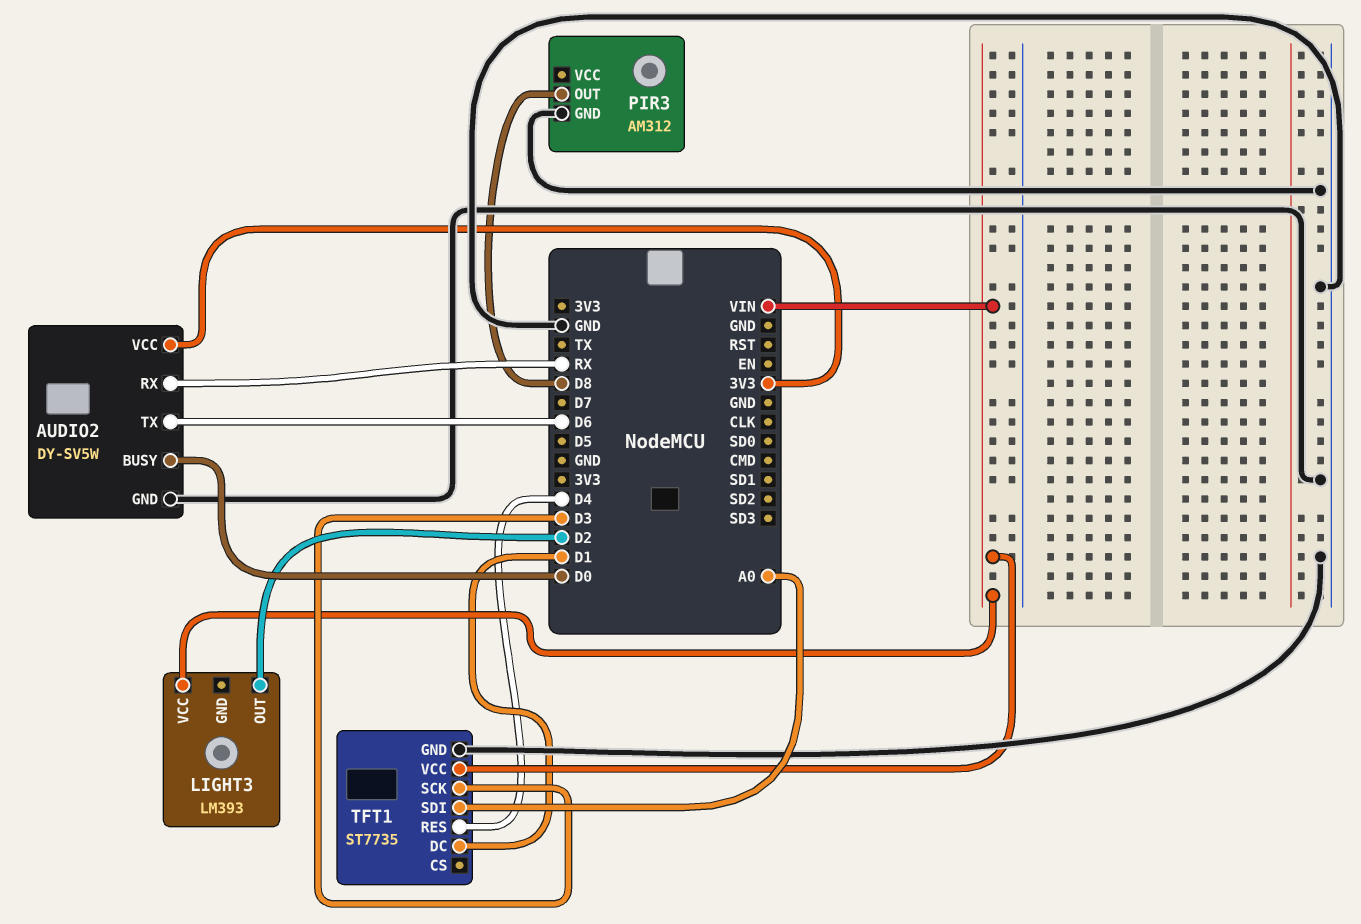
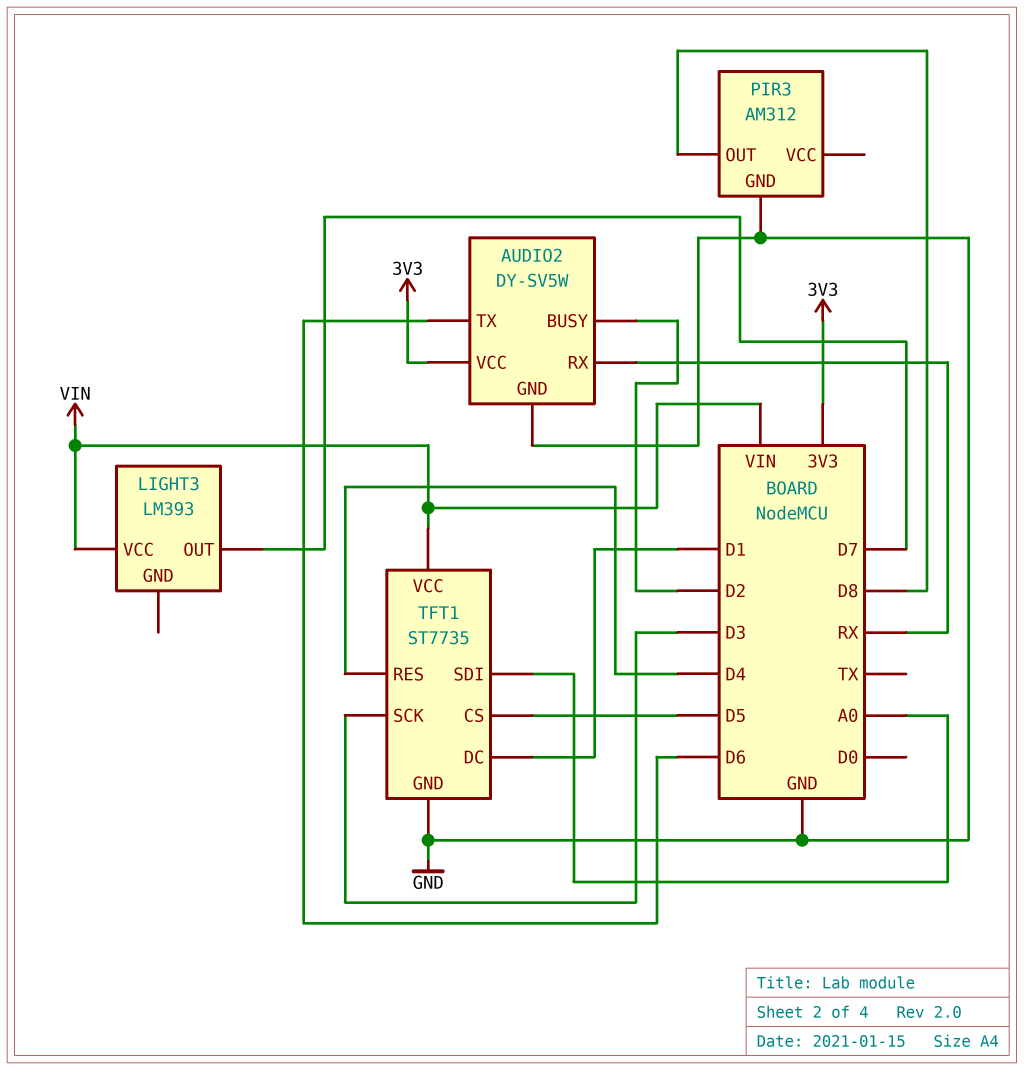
AUDIO2 pin BUSY: D0 -> D2
LIGHT3 pin OUT: D2 -> D7
TFT1 pin CS: none -> D5

